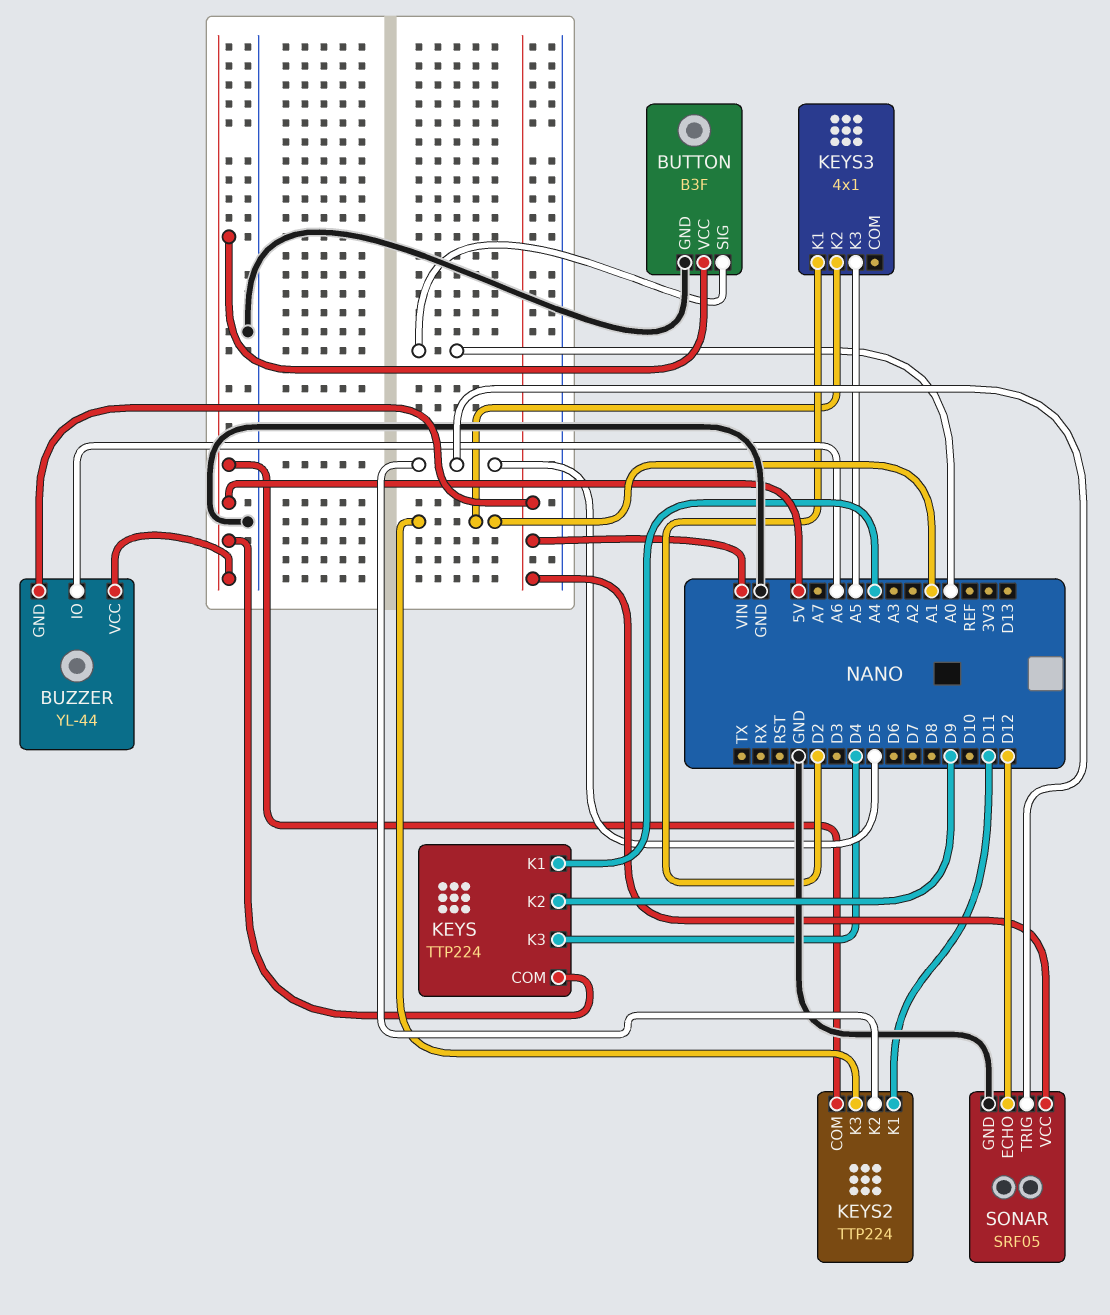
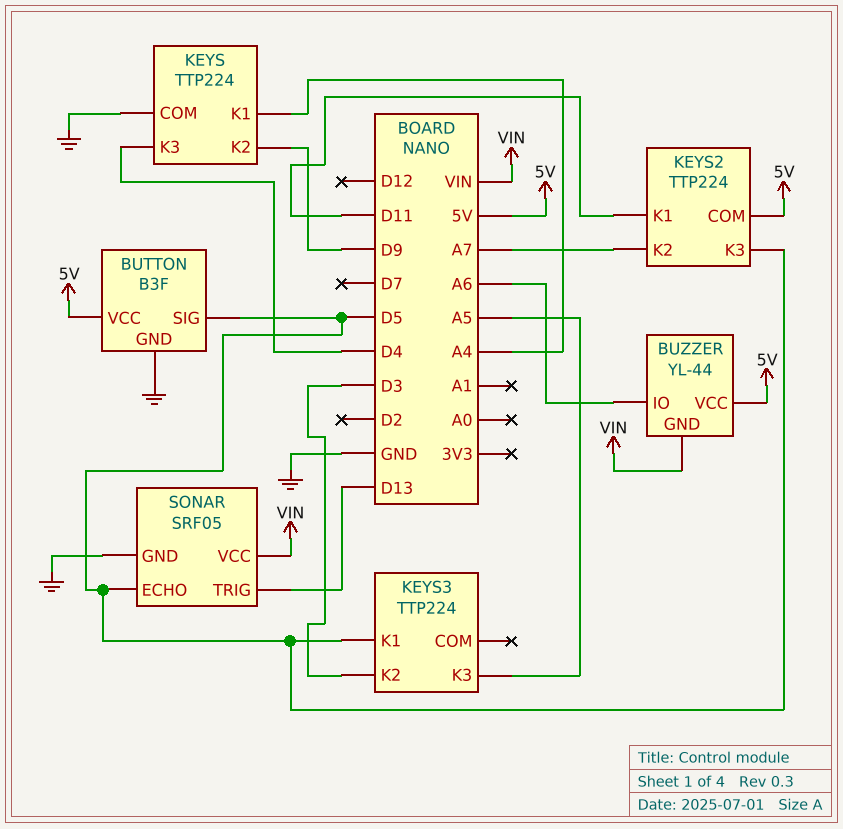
BUTTON pin SIG: A0 -> D5
KEYS pin COM: 5V -> GND
KEYS2 pin K2: D5 -> A7
KEYS2 pin K3: A1 -> D5
KEYS3: 4x1 -> TTP224
KEYS3 pin K1: D2 -> D5
KEYS3 pin K2: A1 -> D3
SONAR pin ECHO: D12 -> D5
SONAR pin TRIG: D5 -> D13

